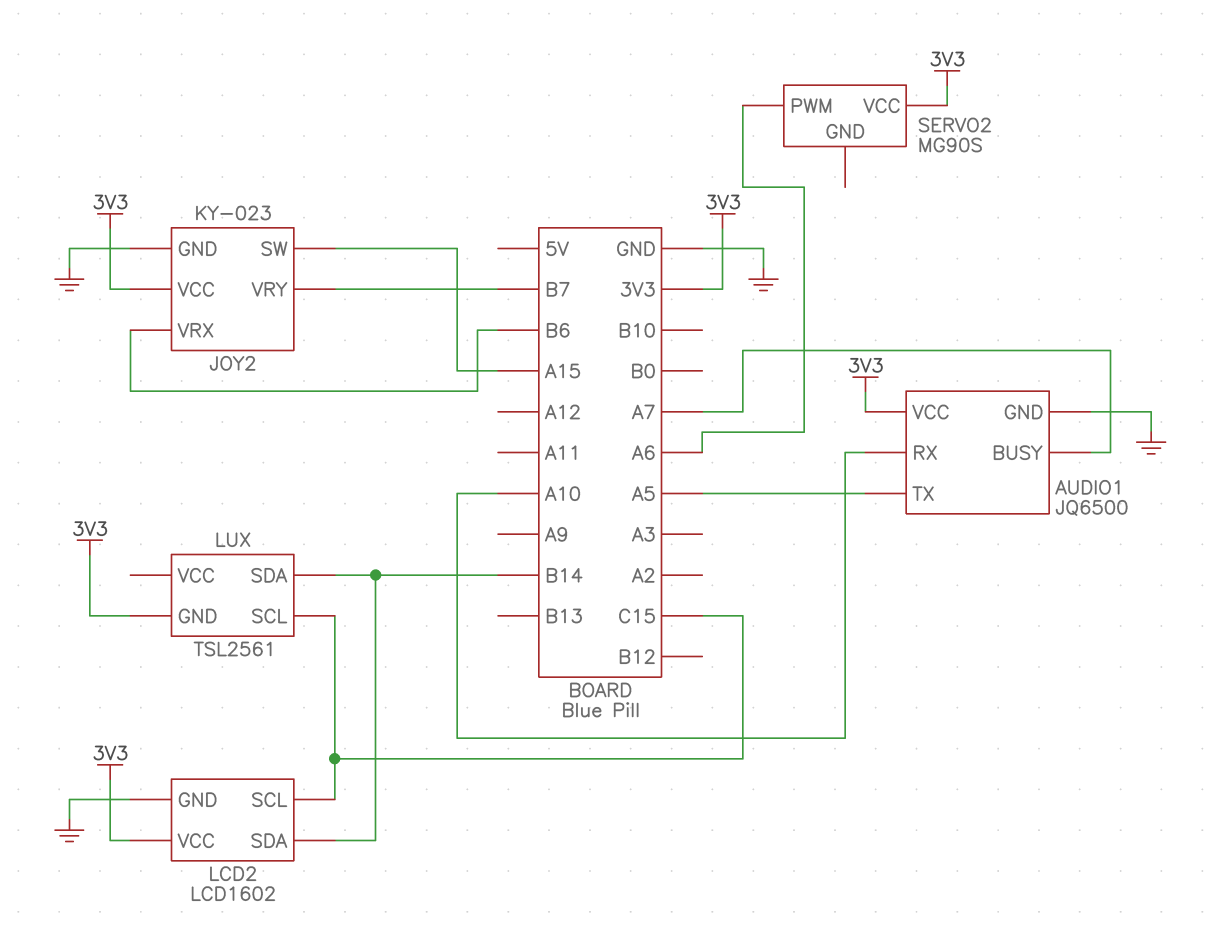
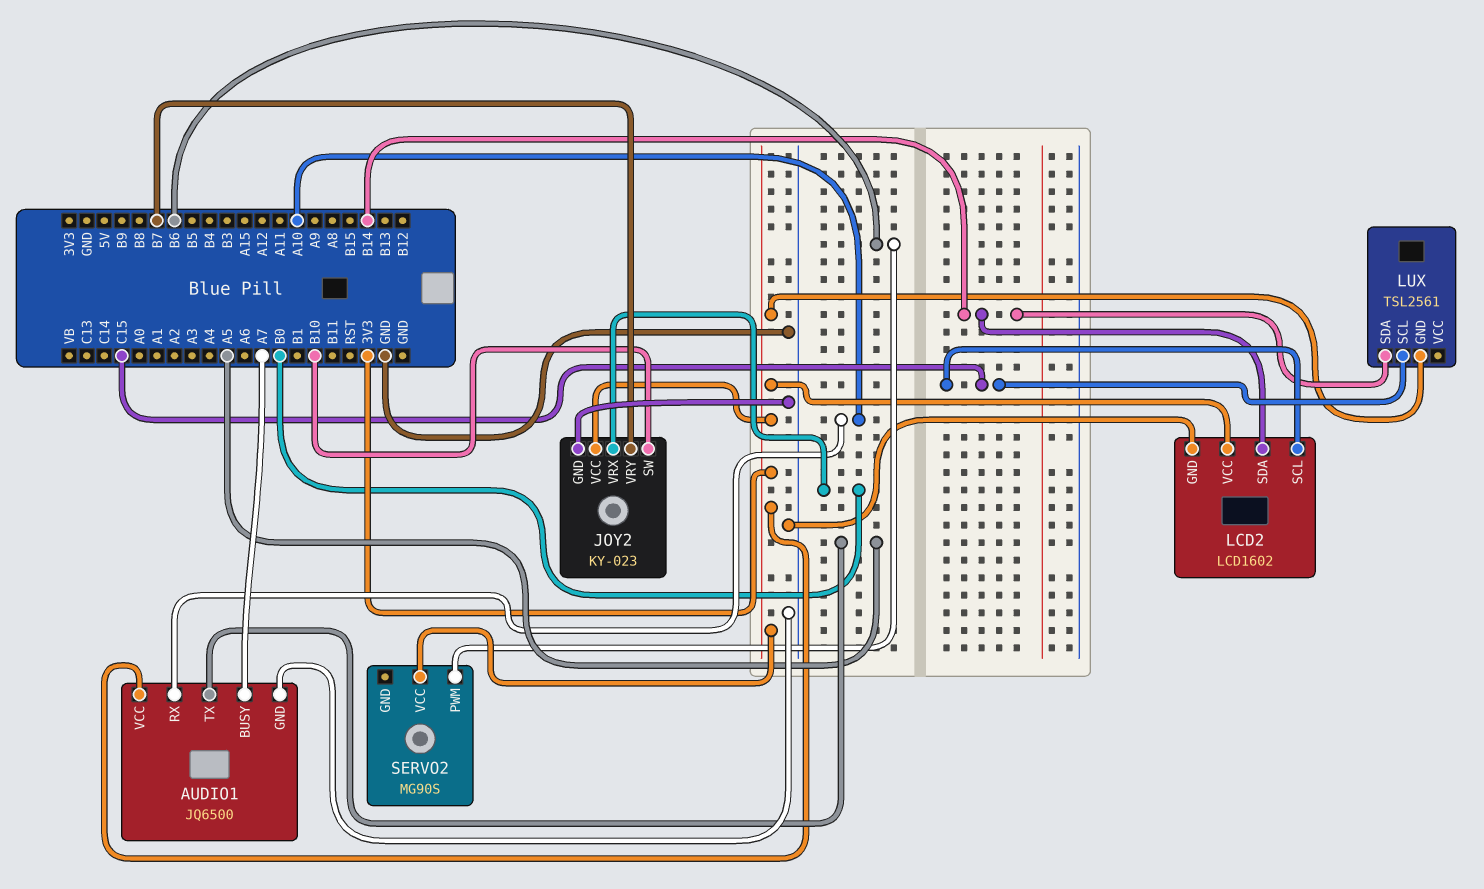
JOY2 pin SW: A15 -> B10
JOY2 pin VRX: B6 -> B0
SERVO2 pin PWM: A6 -> B6

